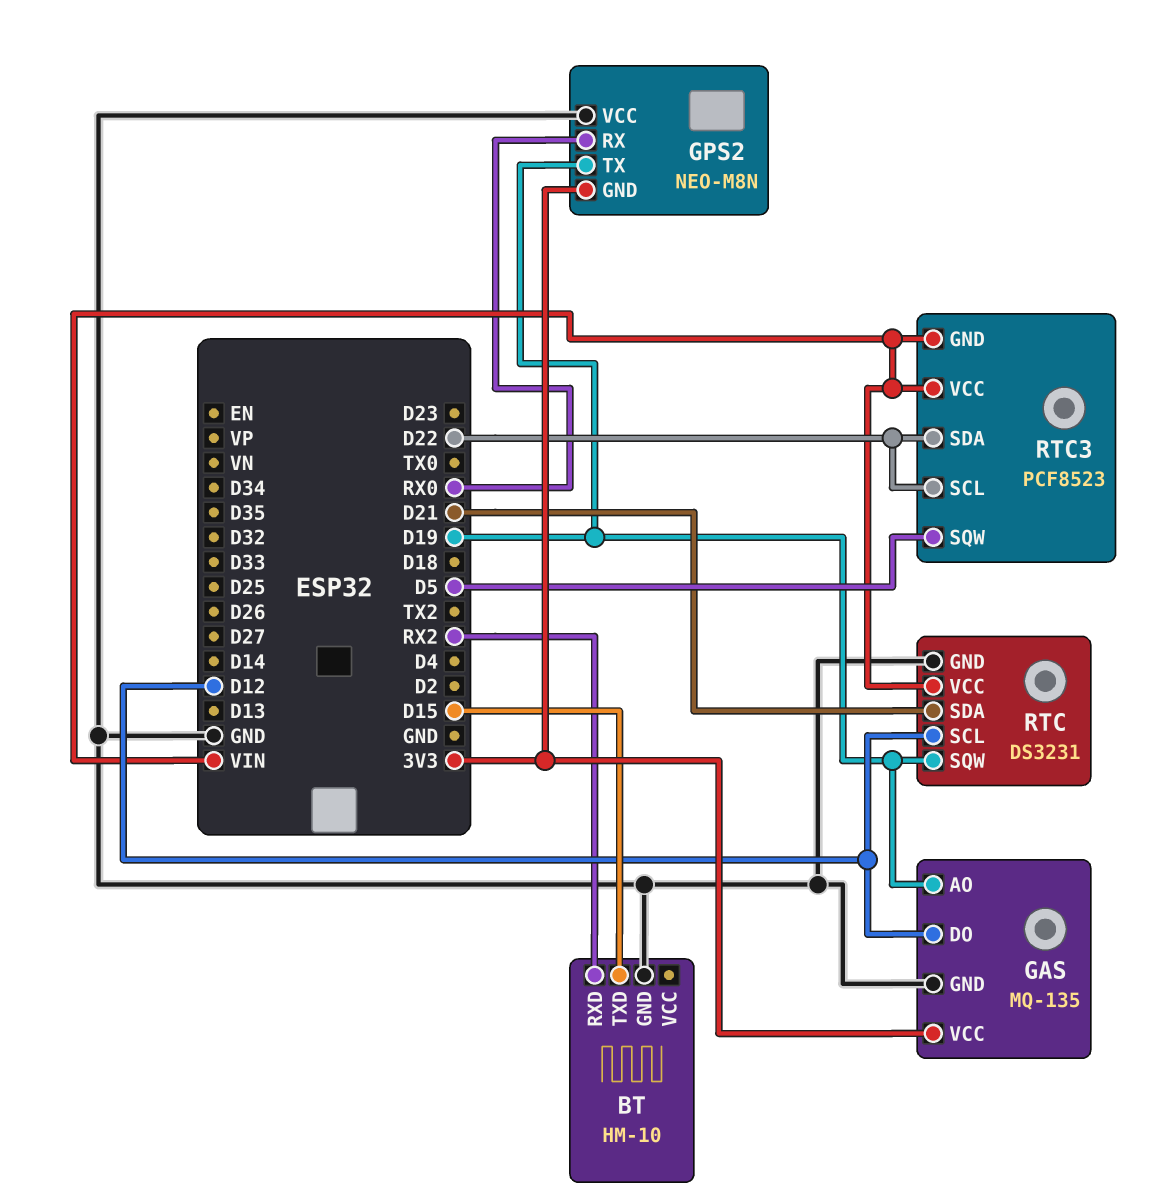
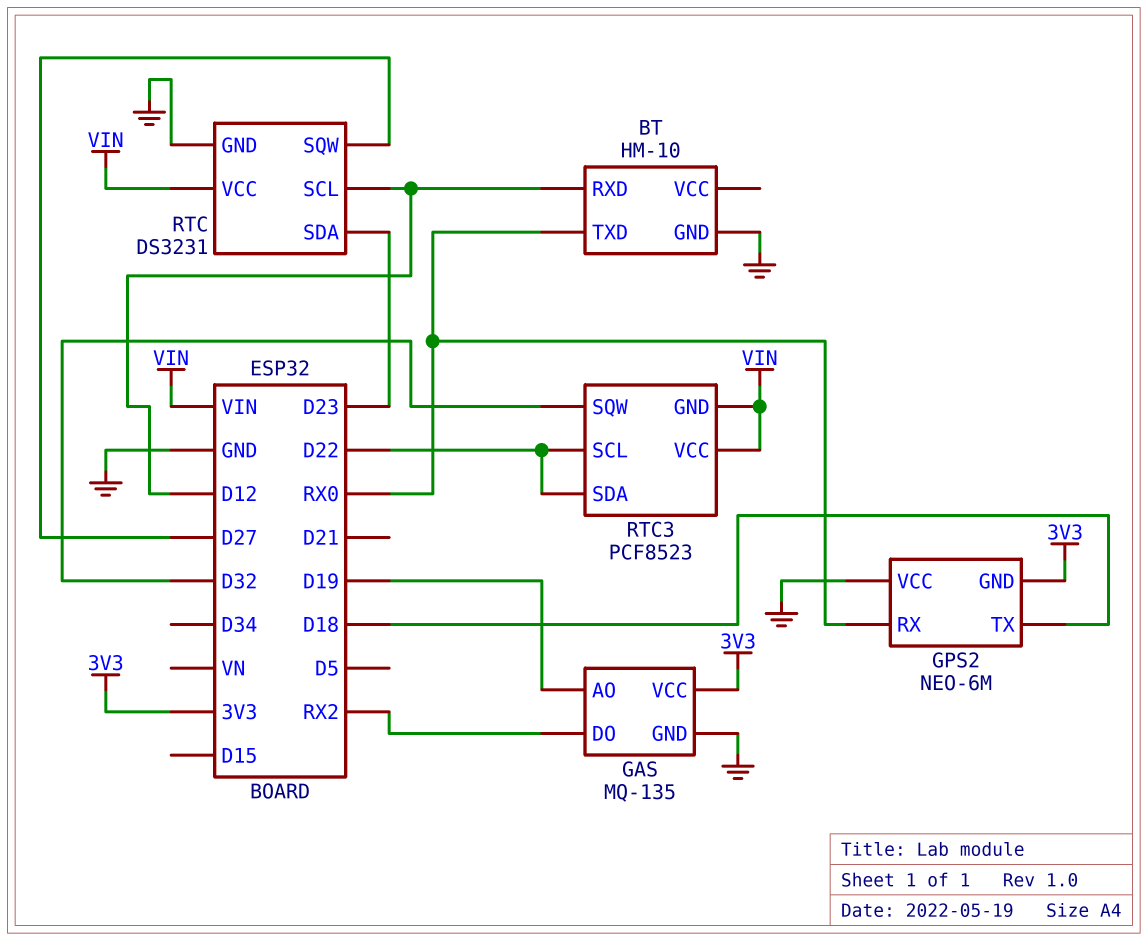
BT pin RXD: RX2 -> D12
BT pin TXD: D15 -> RX0
GAS pin DO: D12 -> RX2
GPS2: NEO-M8N -> NEO-6M
GPS2 pin TX: D19 -> D18
RTC pin SDA: D21 -> D23
RTC pin SQW: D19 -> D27
RTC3 pin SQW: D5 -> D32

